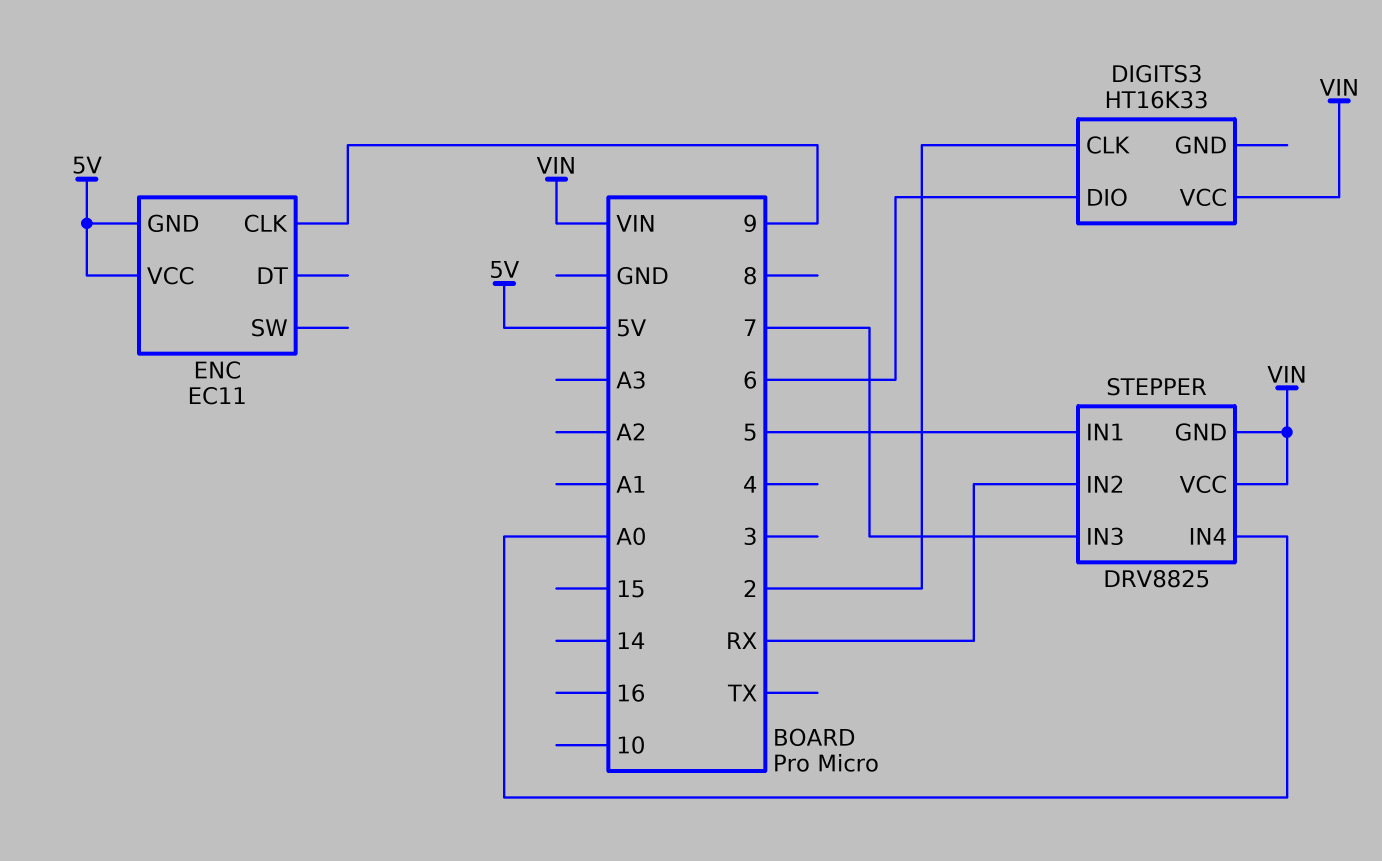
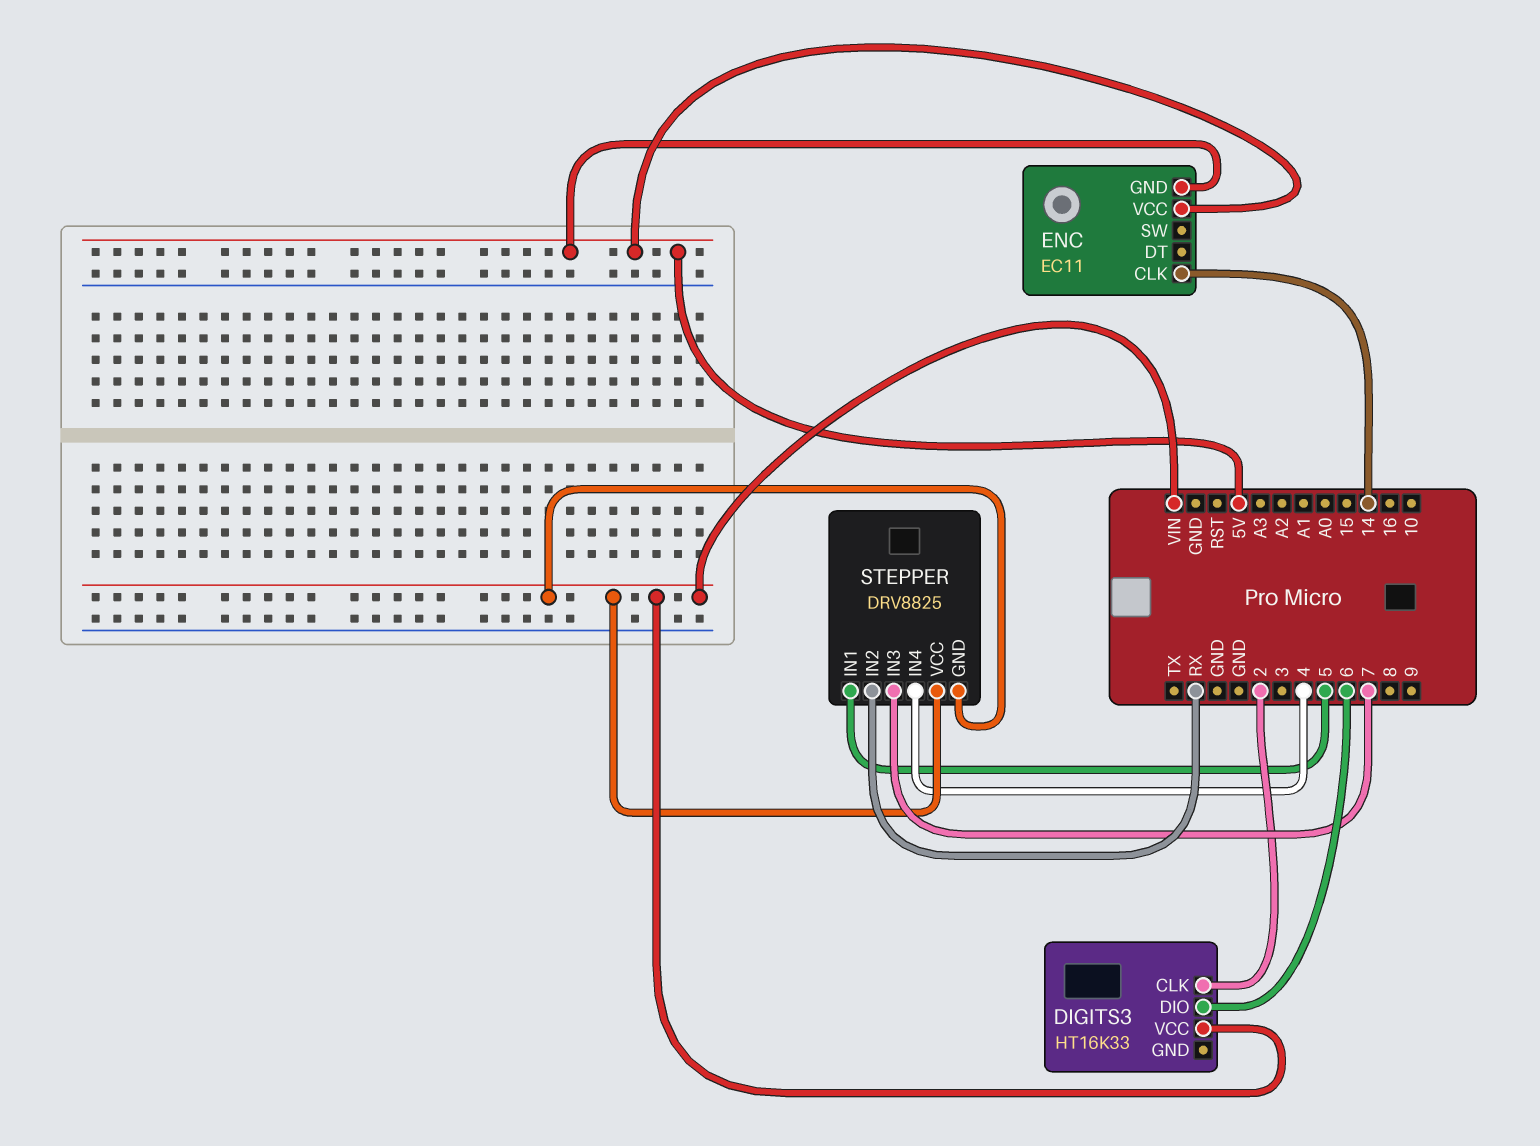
ENC pin CLK: 9 -> 14
STEPPER pin IN4: A0 -> 4

